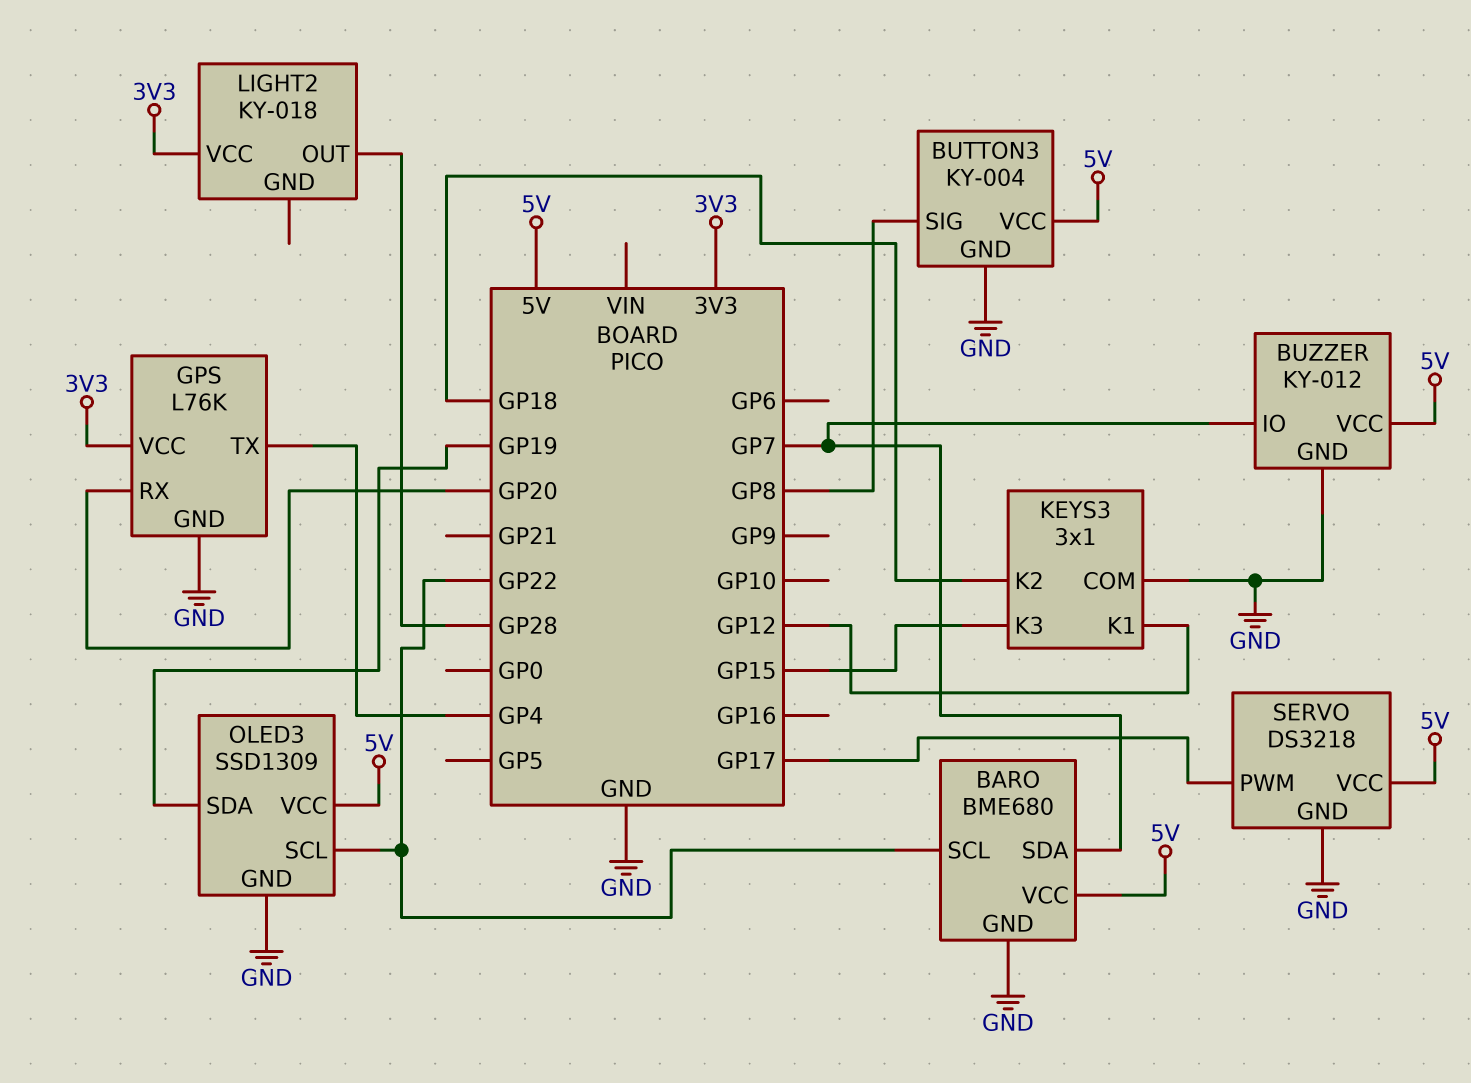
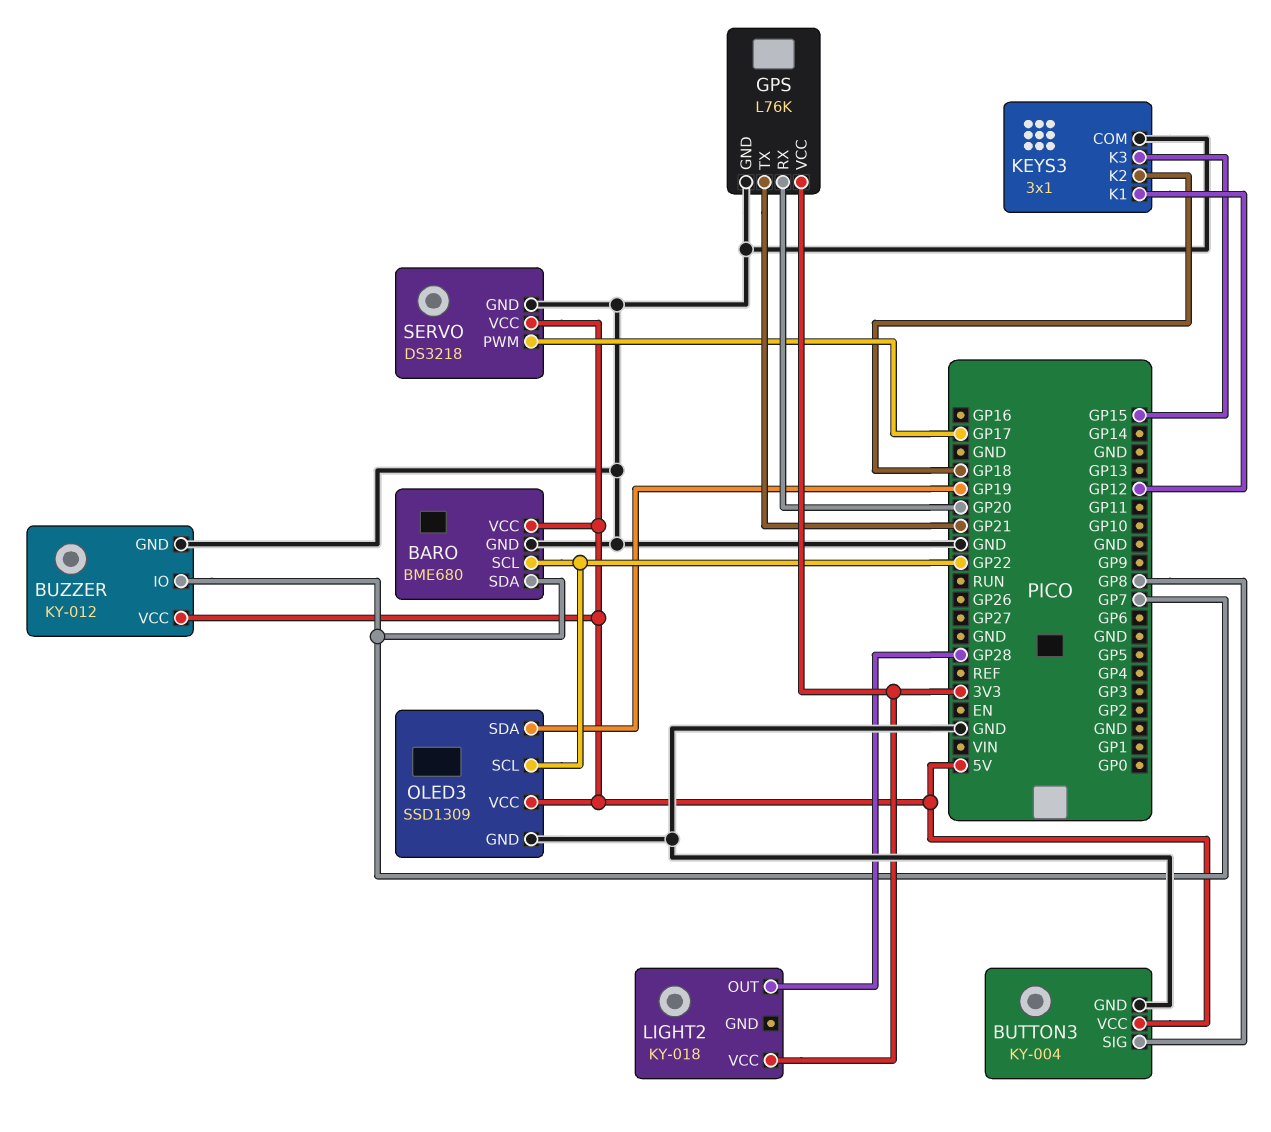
GPS pin TX: GP4 -> GP21

